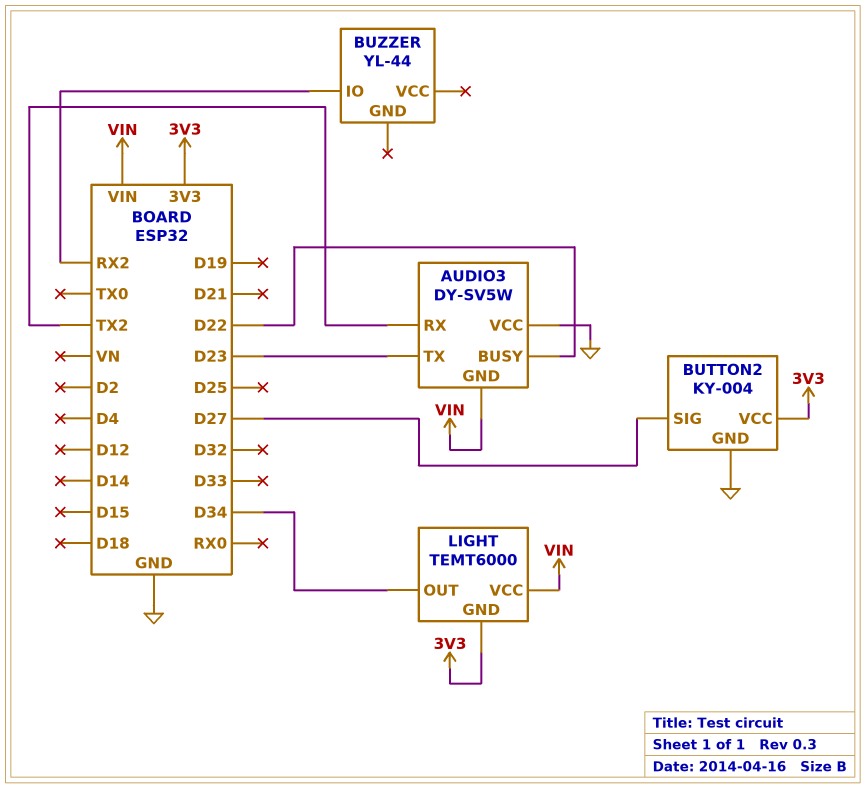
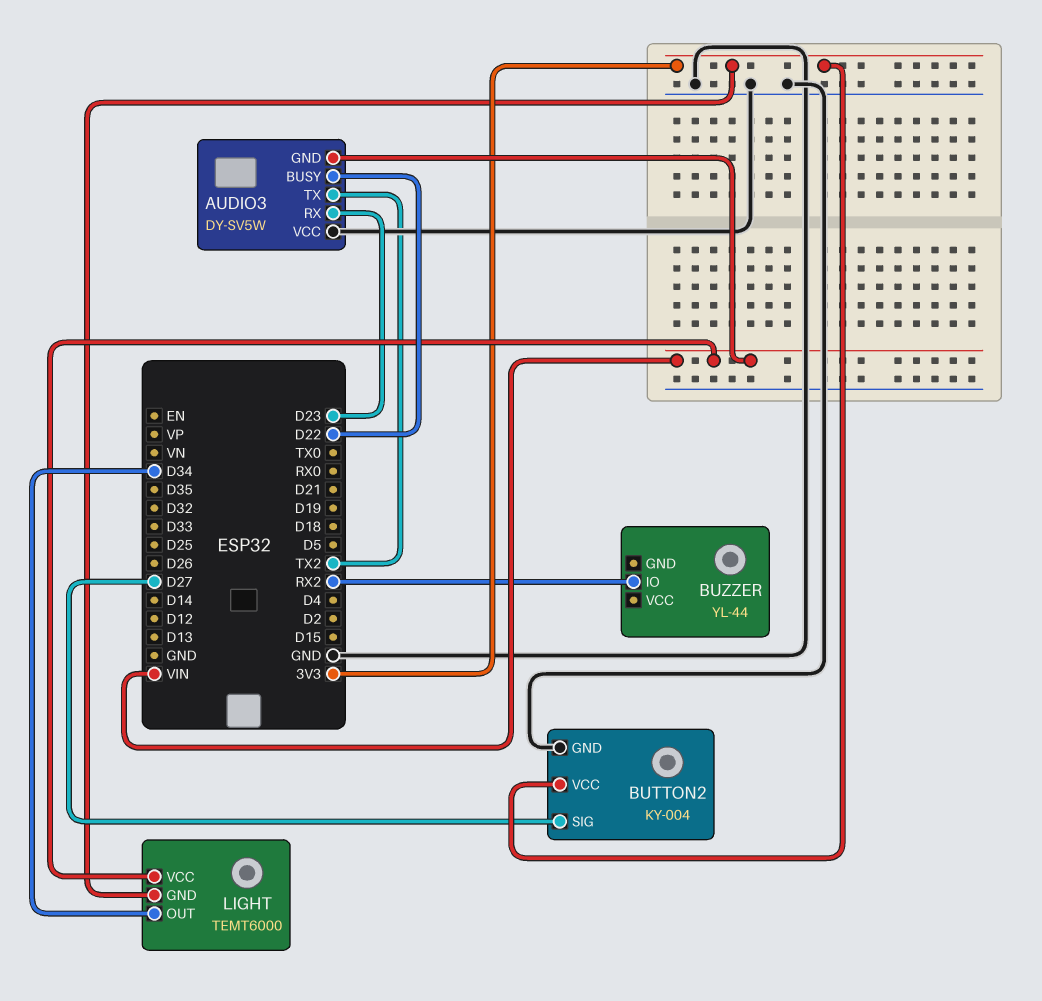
AUDIO3 pin RX: TX2 -> D23
AUDIO3 pin TX: D23 -> TX2

